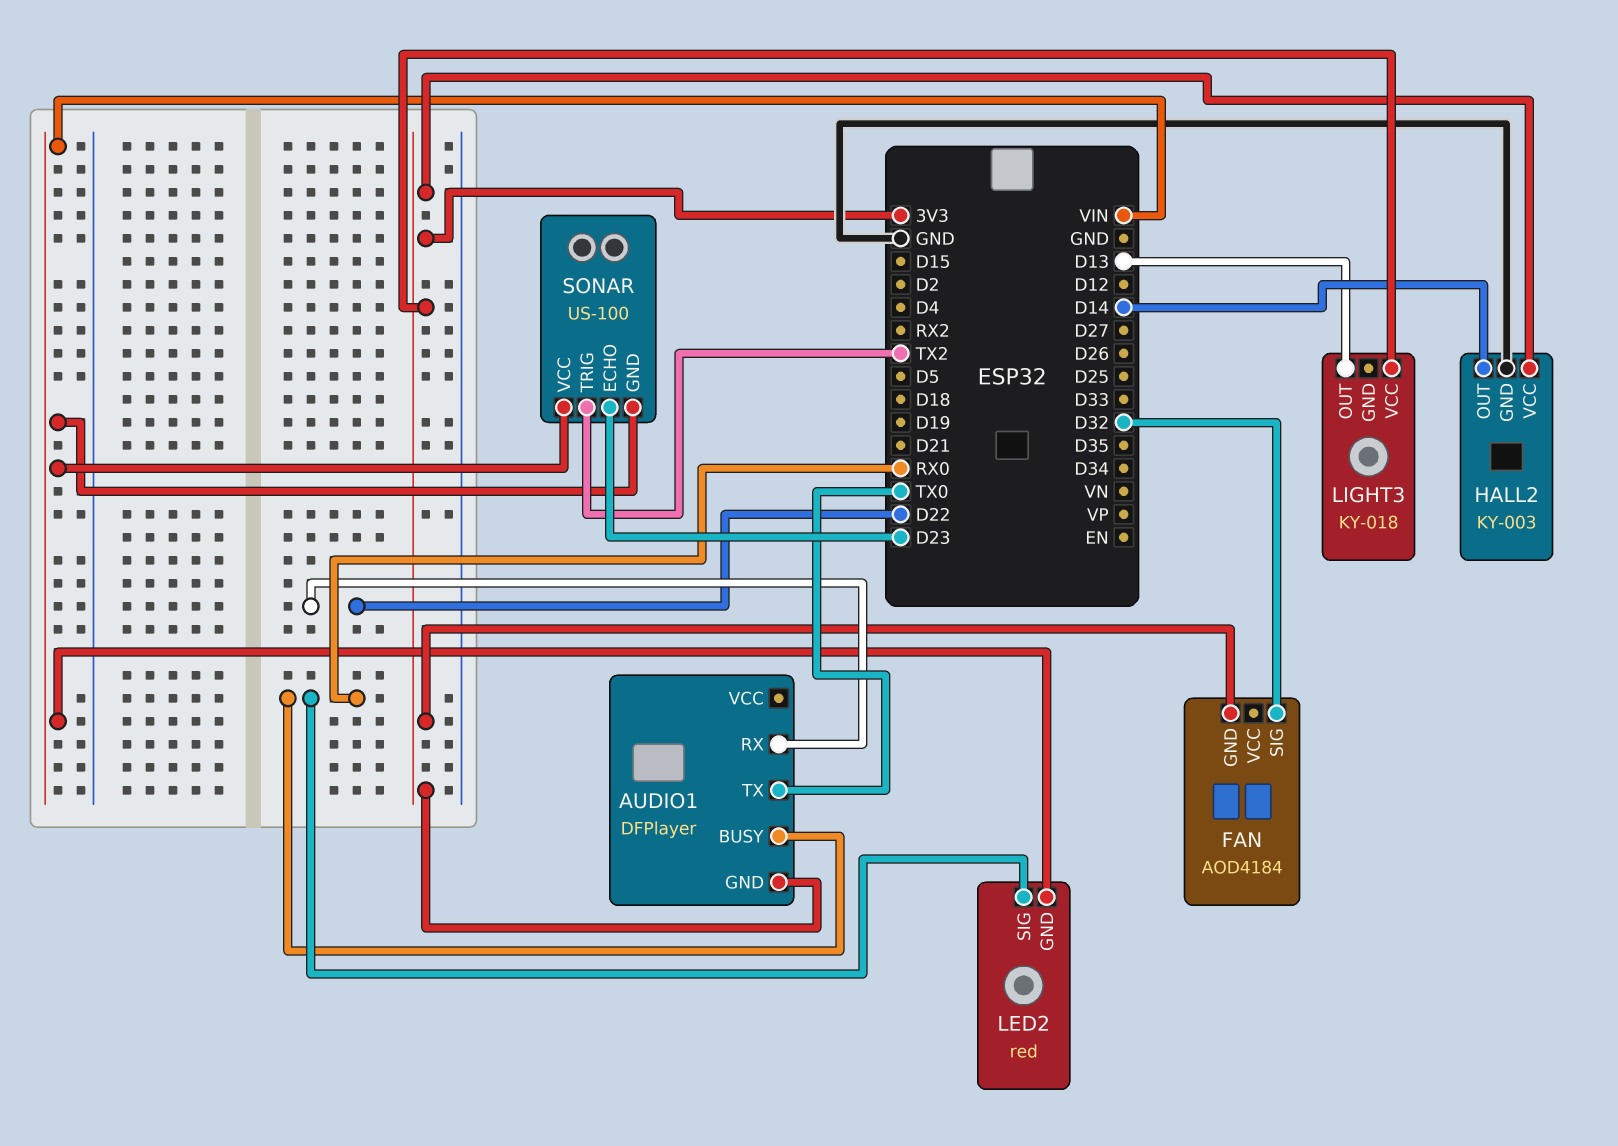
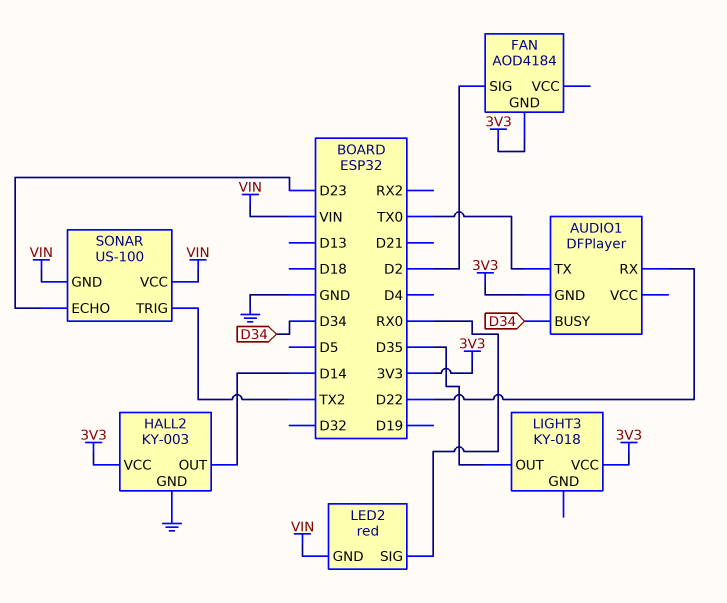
AUDIO1 pin BUSY: RX0 -> D34
FAN pin SIG: D32 -> D2
LIGHT3 pin OUT: D13 -> D35

